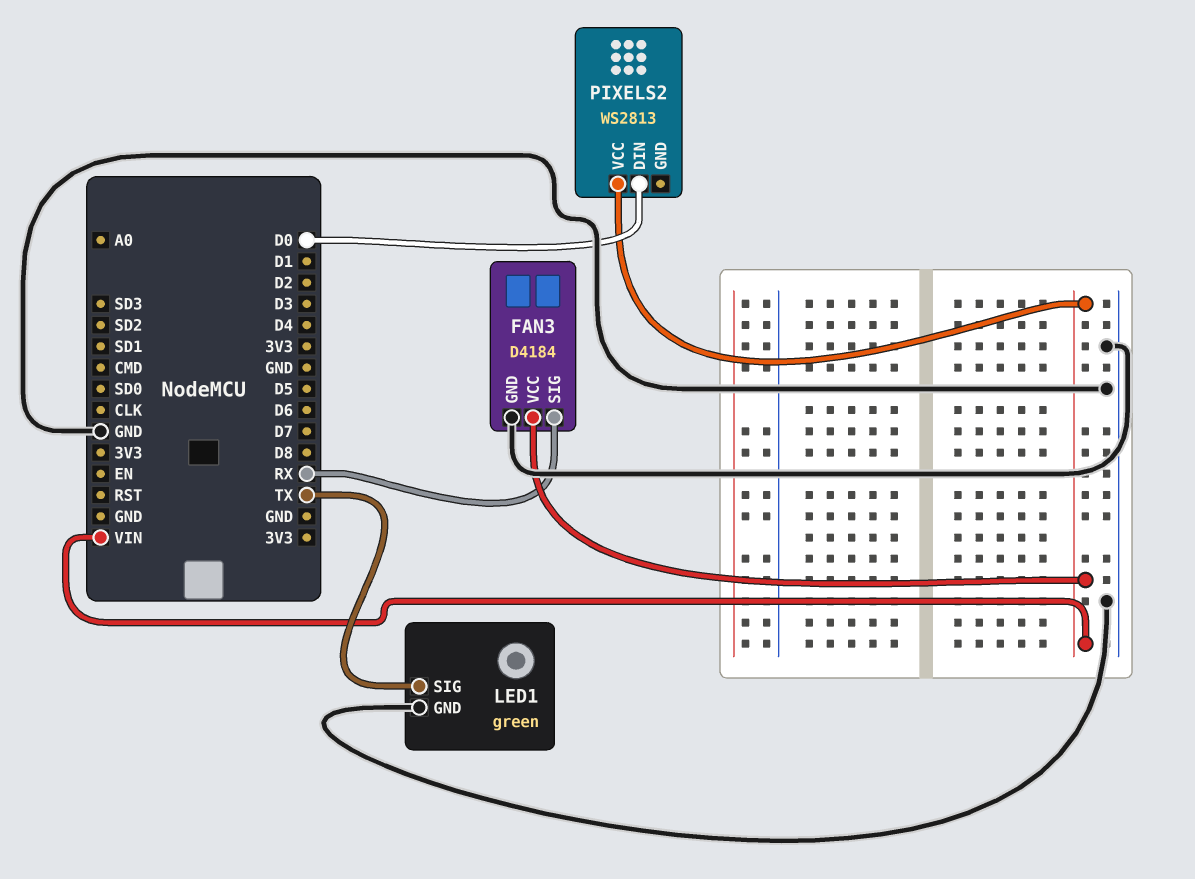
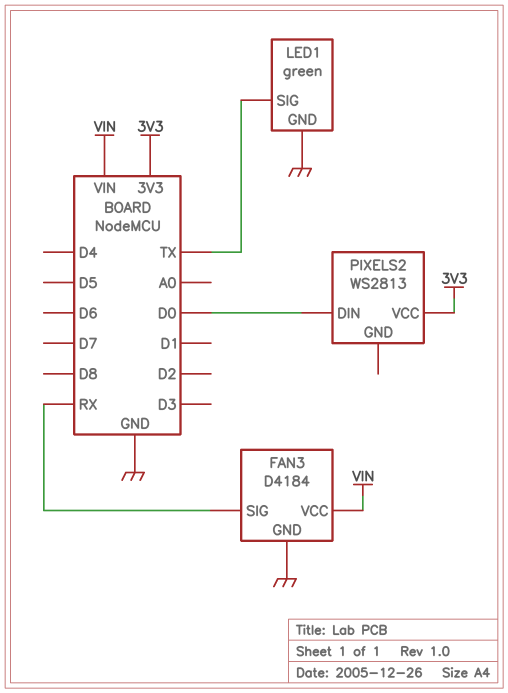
PIXELS2 pin VCC: VIN -> 3V3

